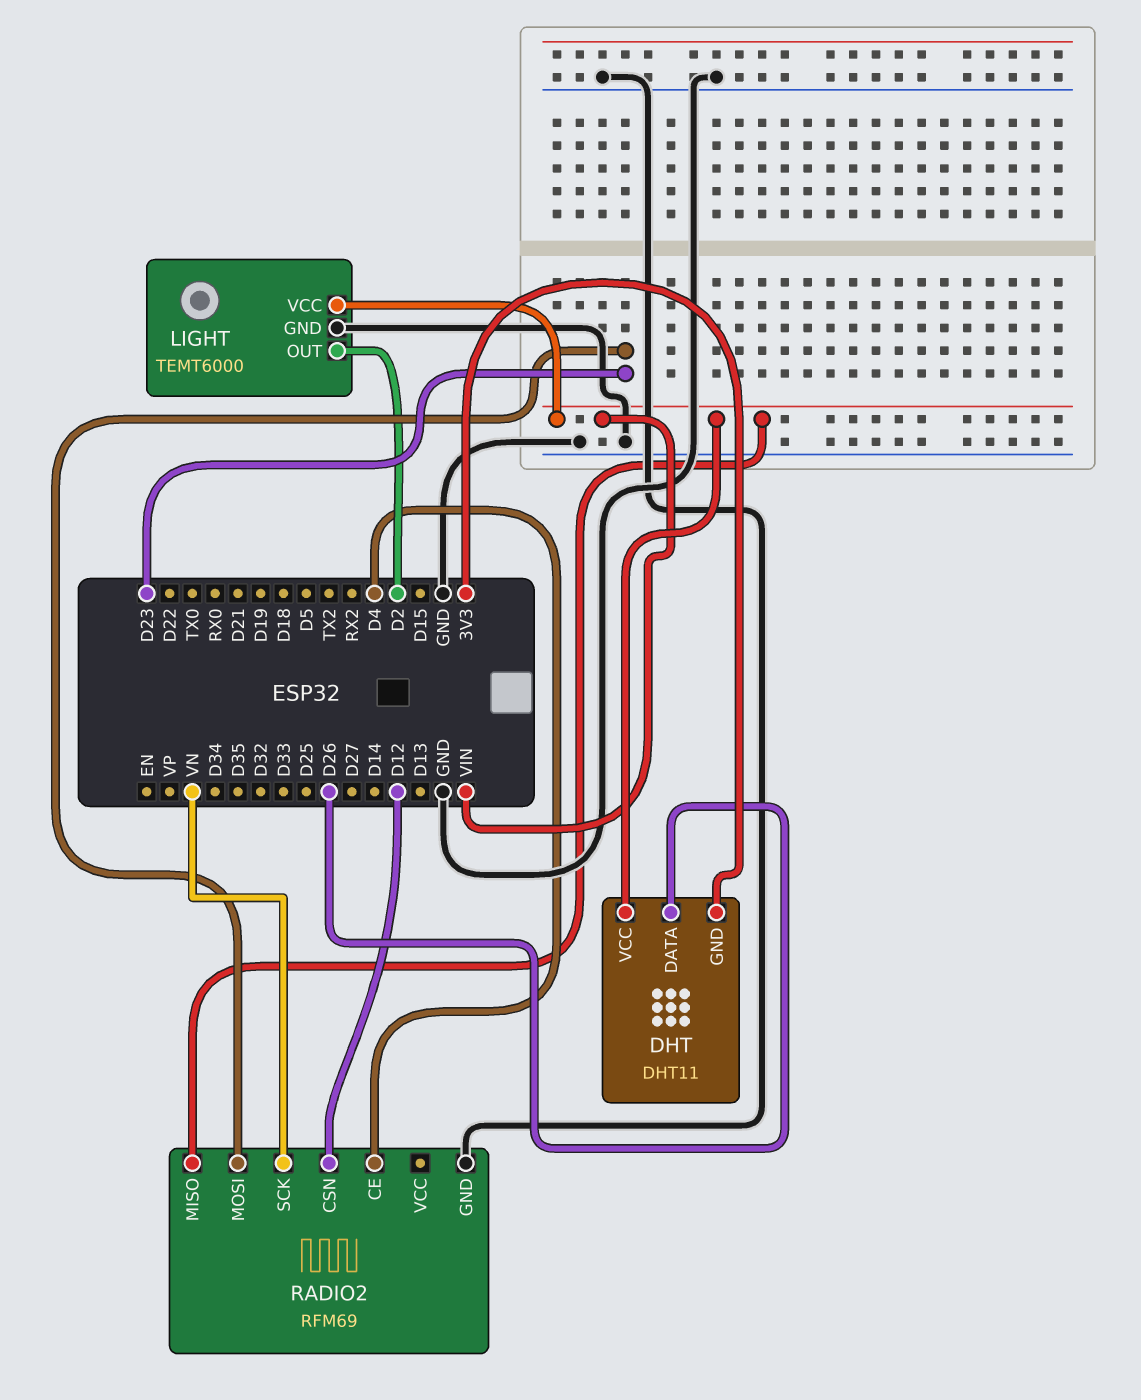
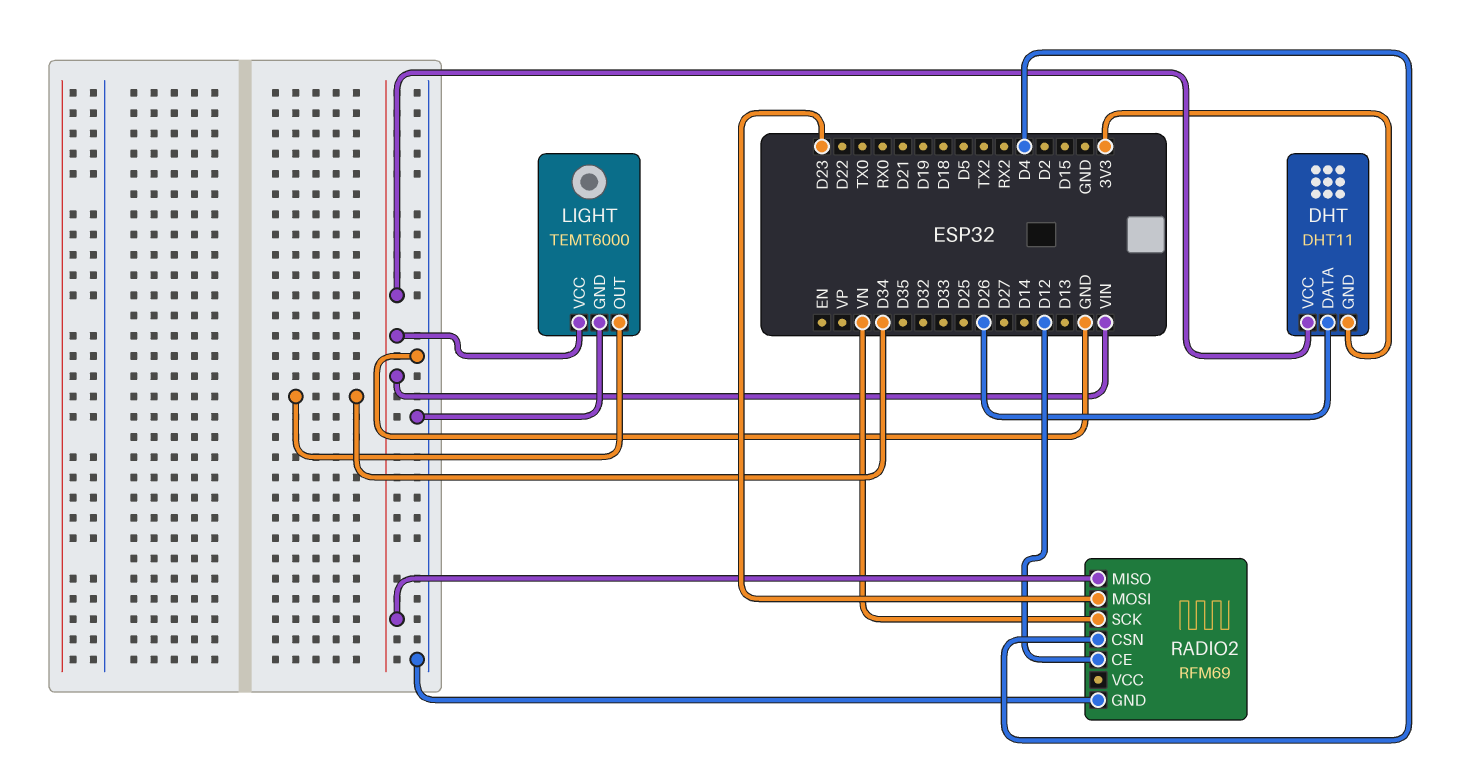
LIGHT pin OUT: D2 -> D34
RADIO2 pin CE: D4 -> D12
RADIO2 pin CSN: D12 -> D4

